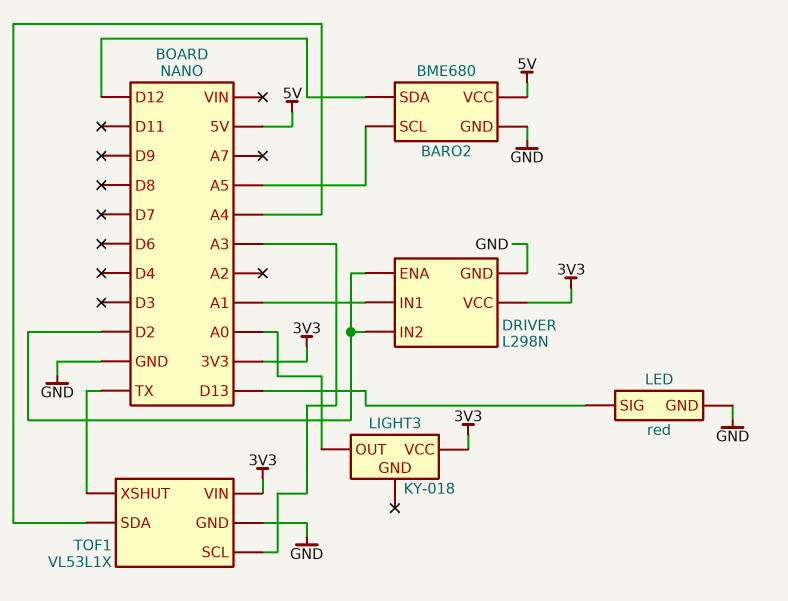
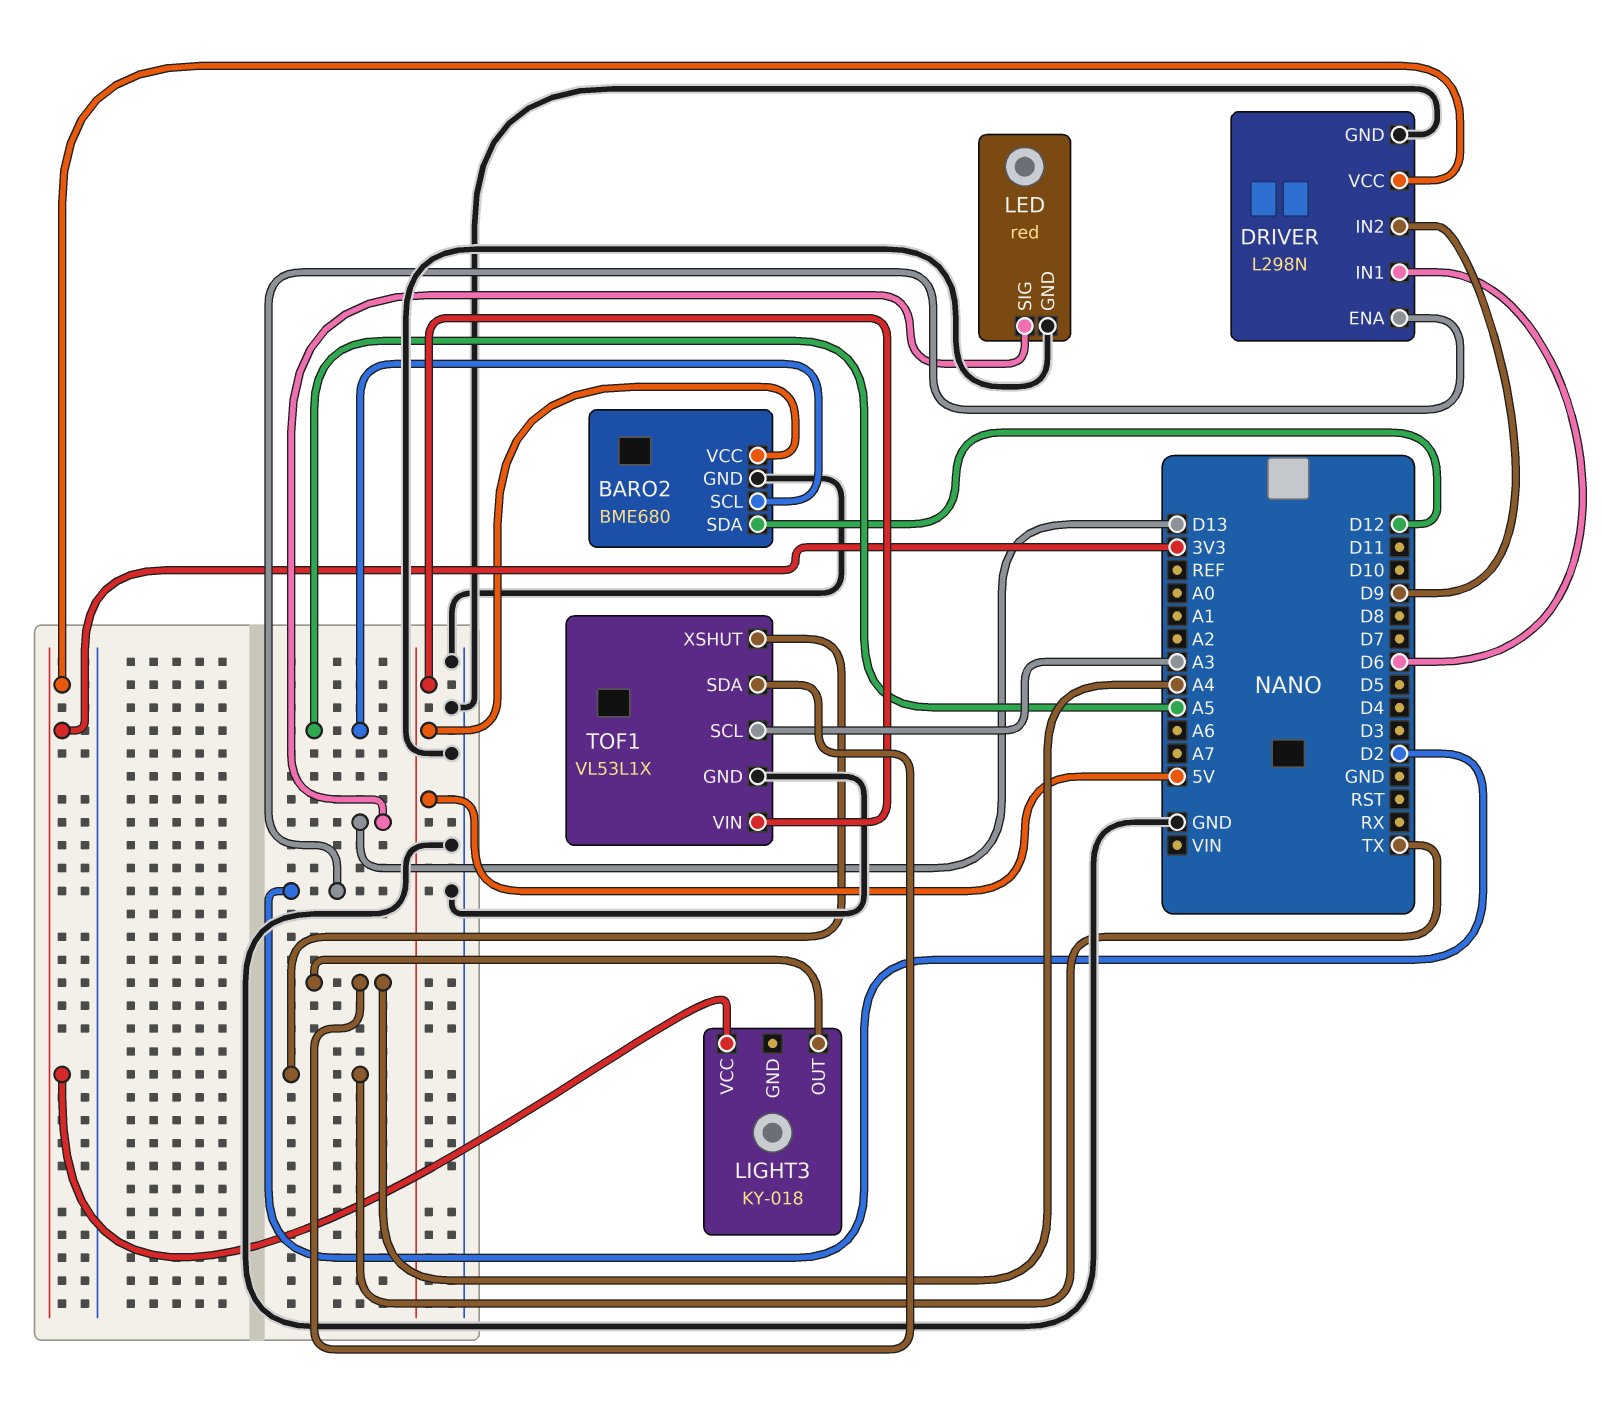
DRIVER pin IN1: A1 -> D6
DRIVER pin IN2: D2 -> D9
LIGHT3 pin OUT: A0 -> A4
TOF1 pin VIN: 3V3 -> 5V

